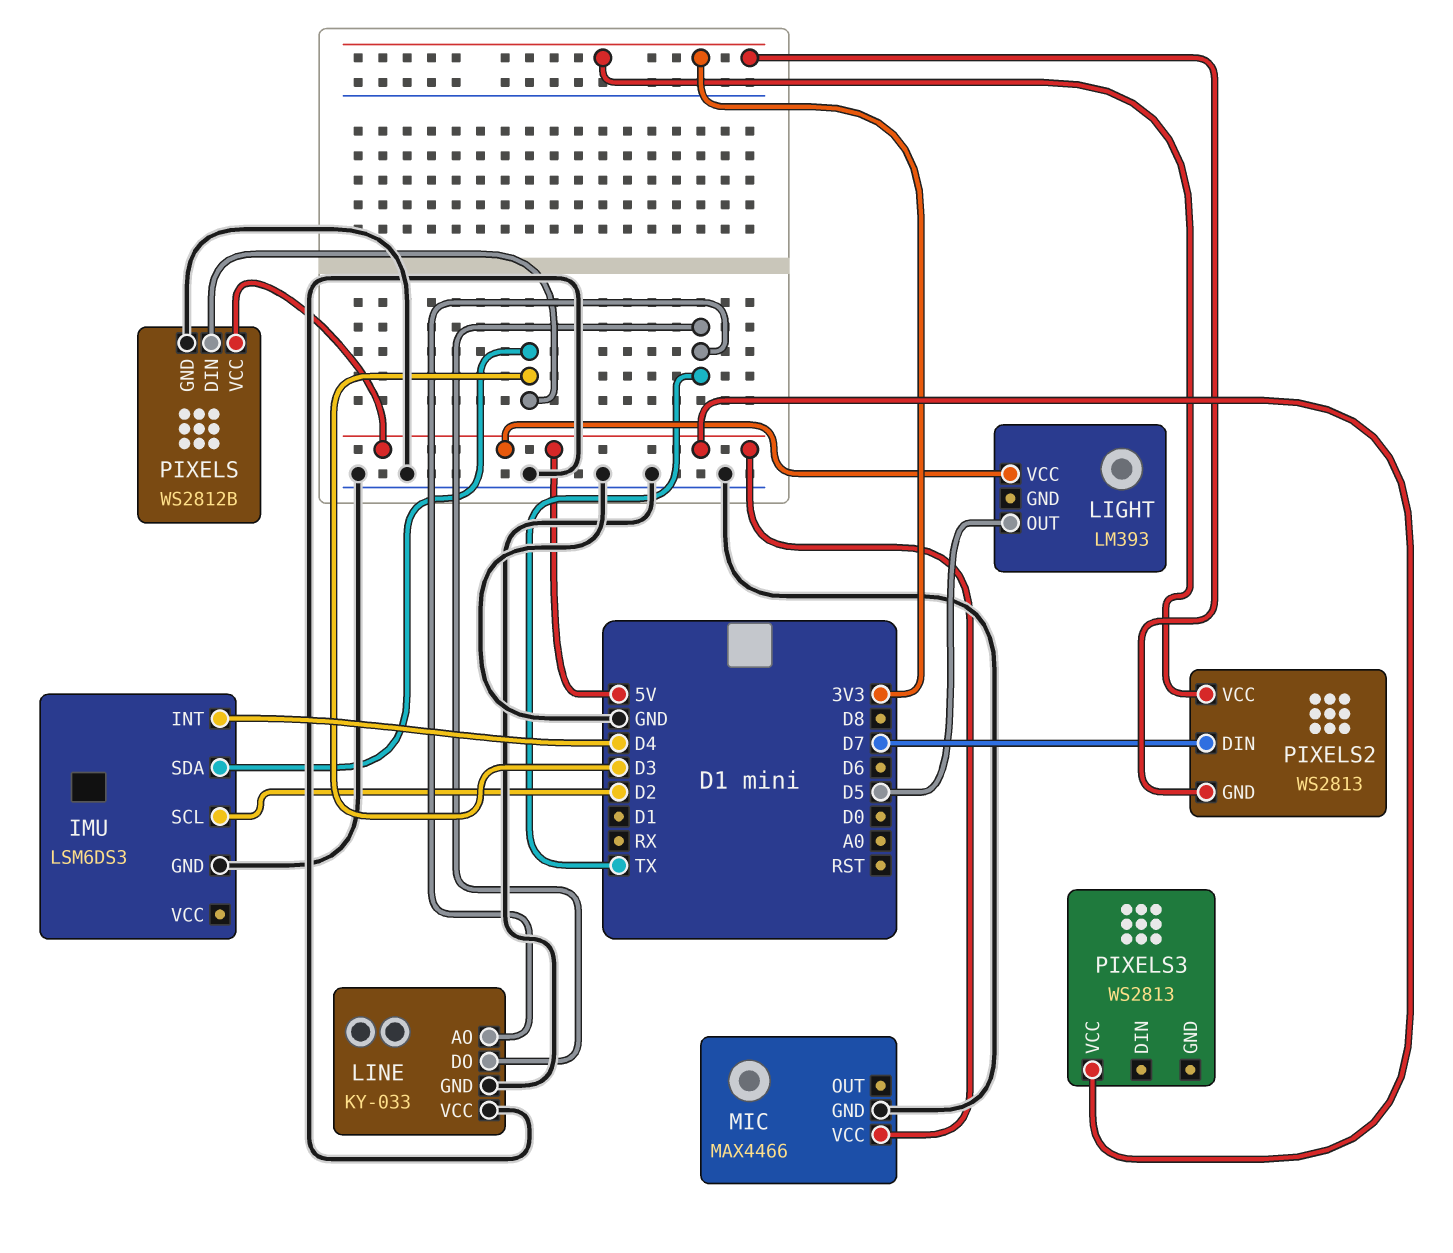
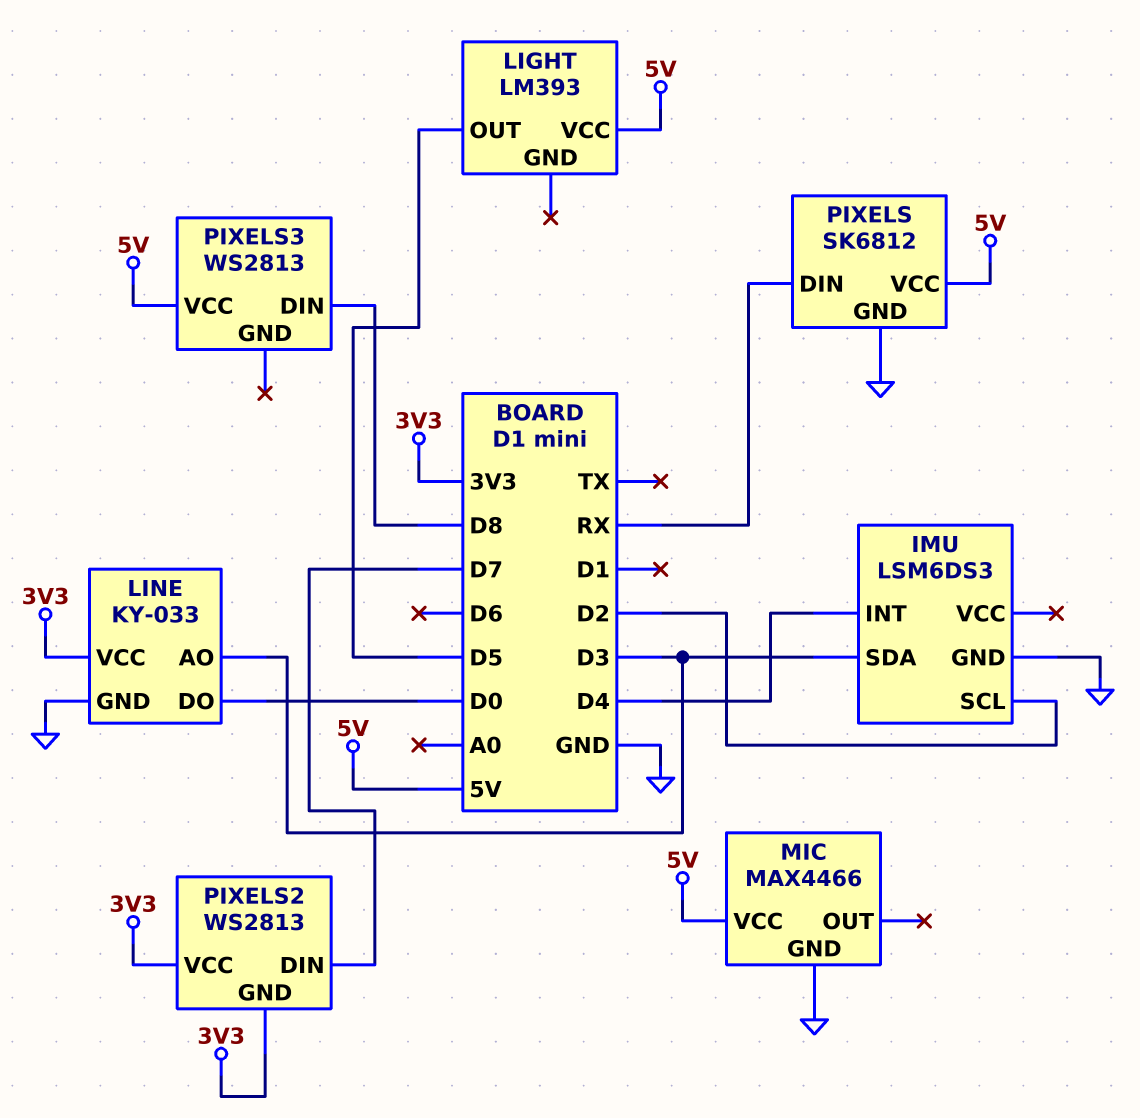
LINE pin AO: TX -> D3
LINE pin DO: TX -> D0
LINE pin VCC: GND -> 3V3
PIXELS: WS2812B -> SK6812
PIXELS pin DIN: D3 -> RX
PIXELS3 pin DIN: none -> D8

